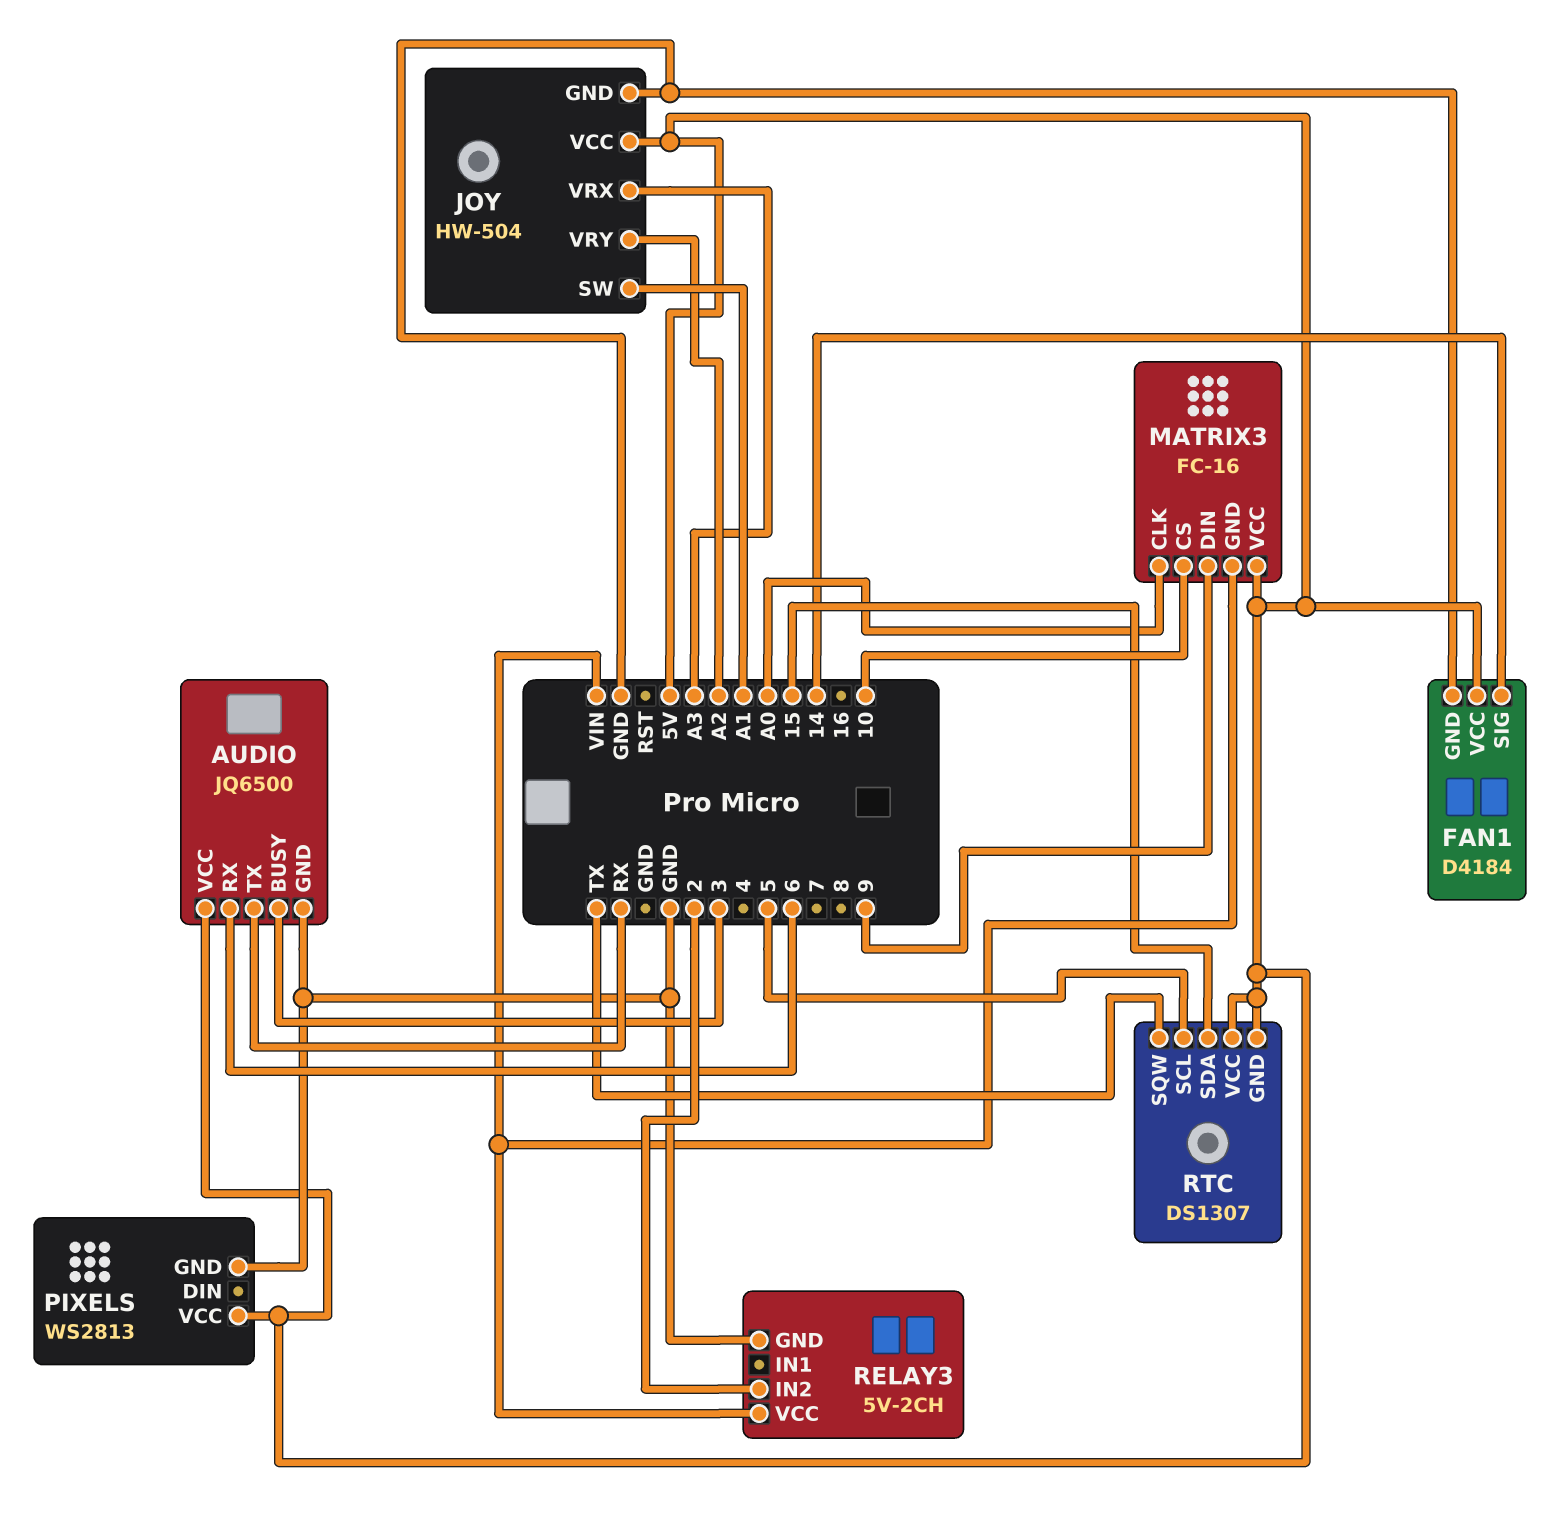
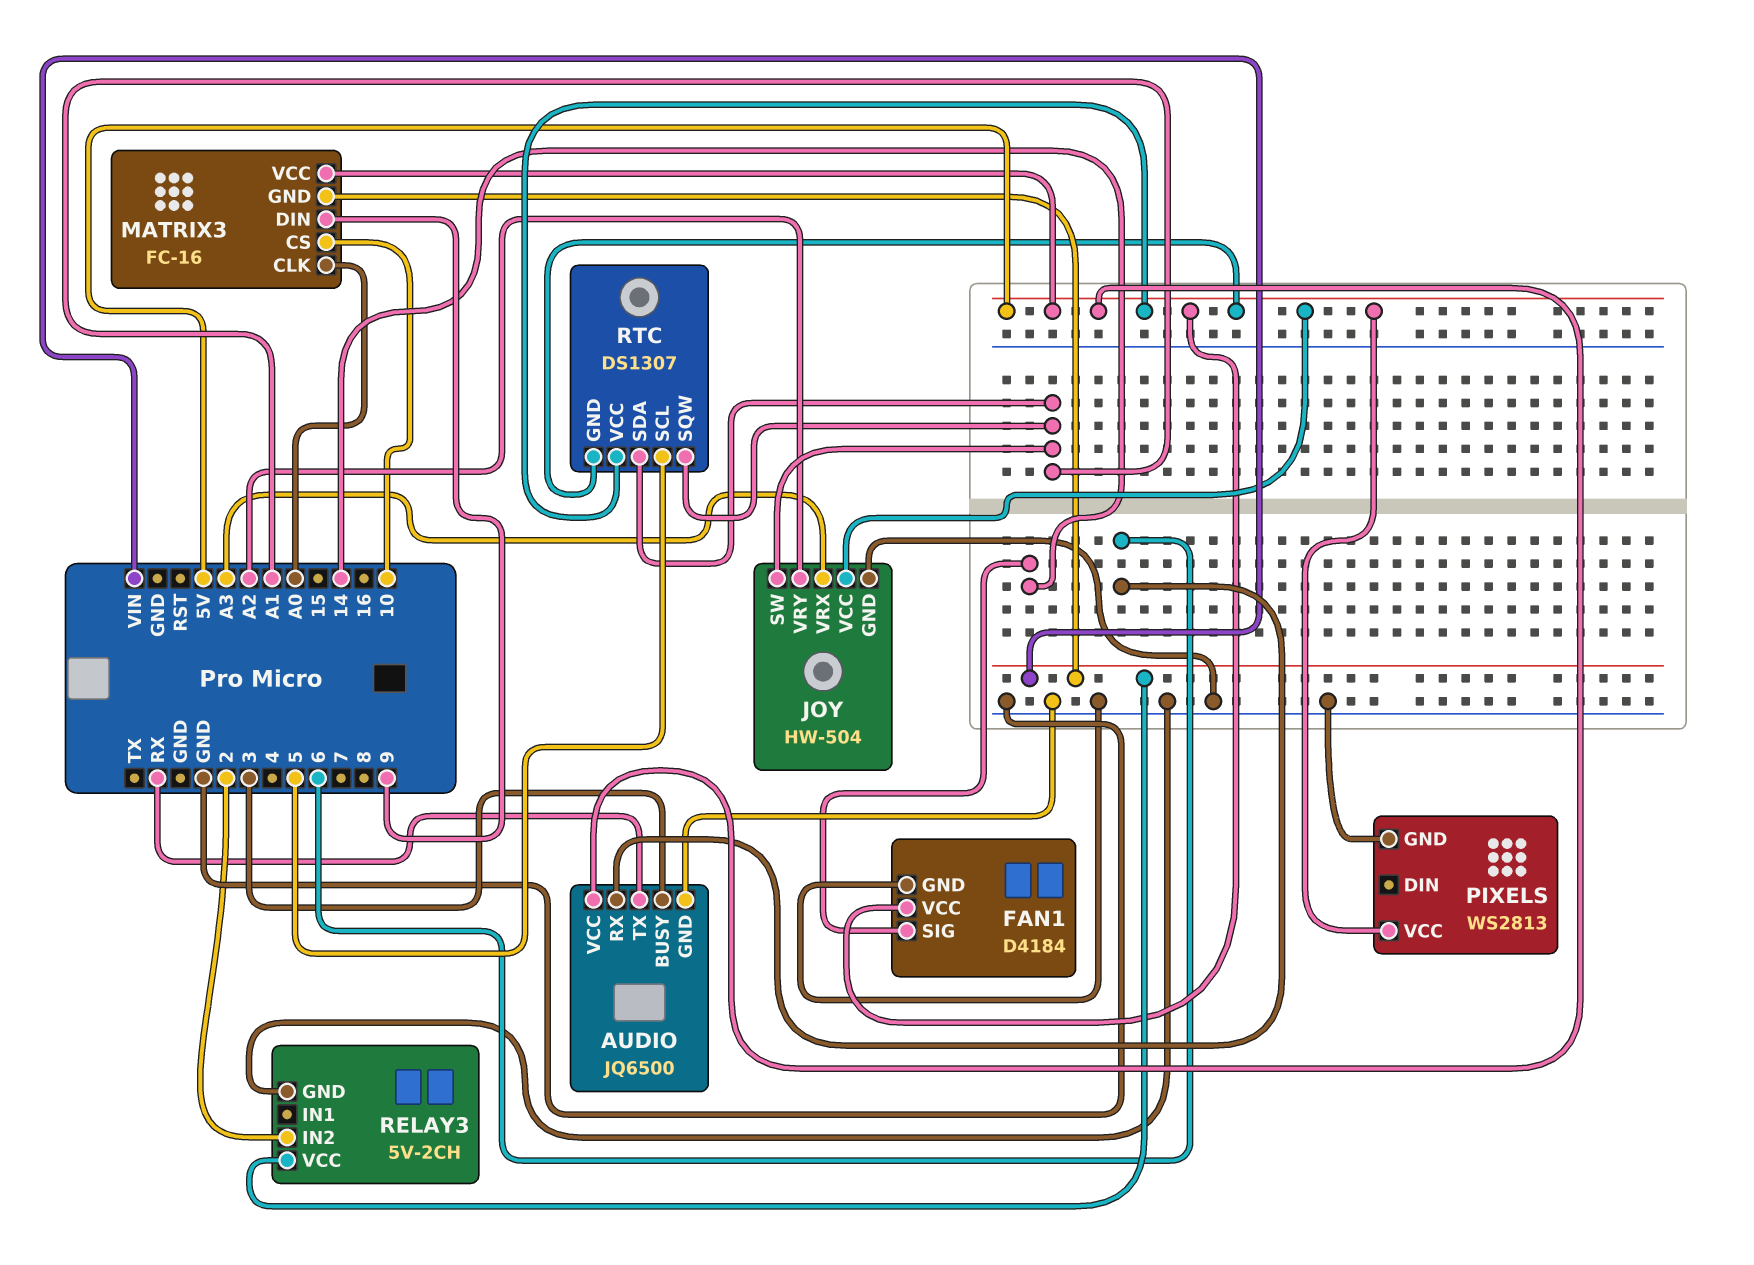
RTC pin SDA: 15 -> A1
RTC pin SQW: TX -> A1

